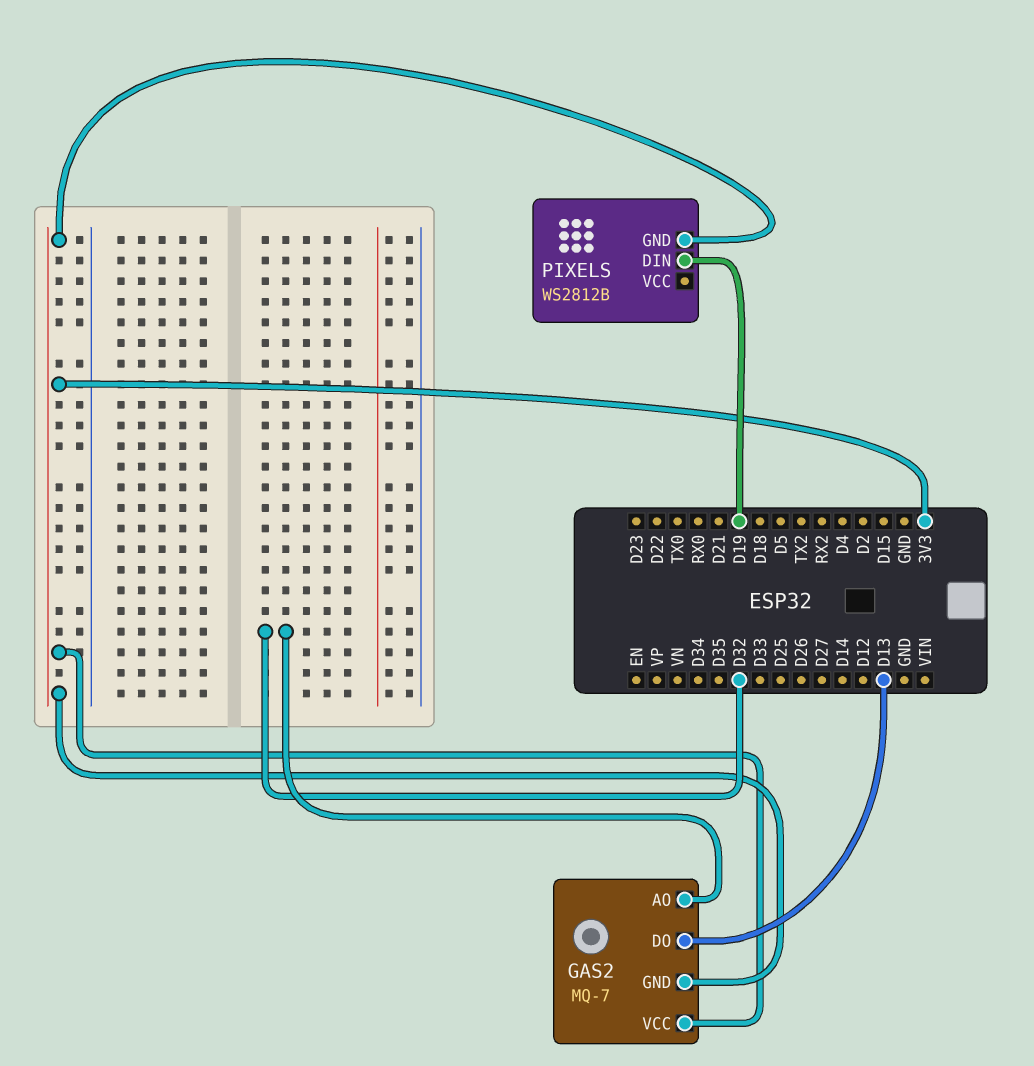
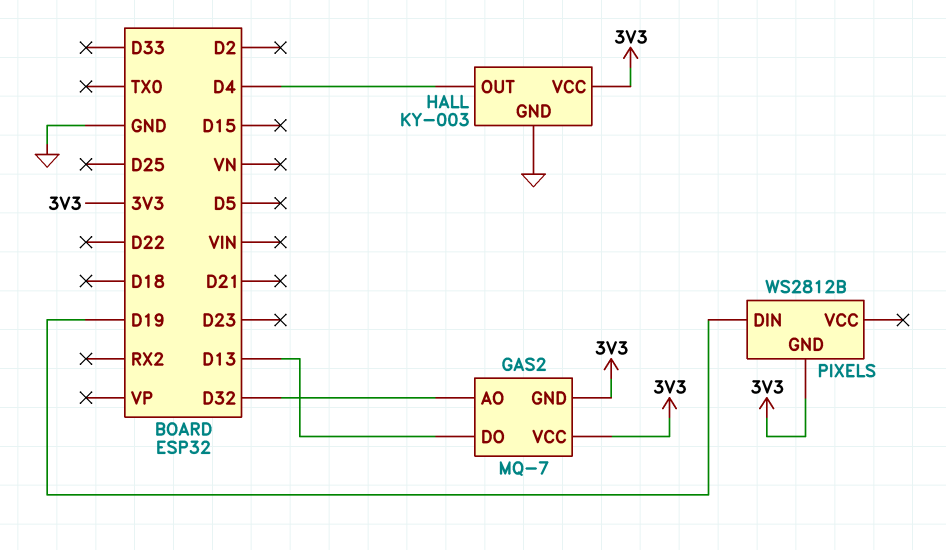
HALL: none -> KY-003
HALL pin GND: none -> GND
HALL pin OUT: none -> D4
HALL pin VCC: none -> 3V3

